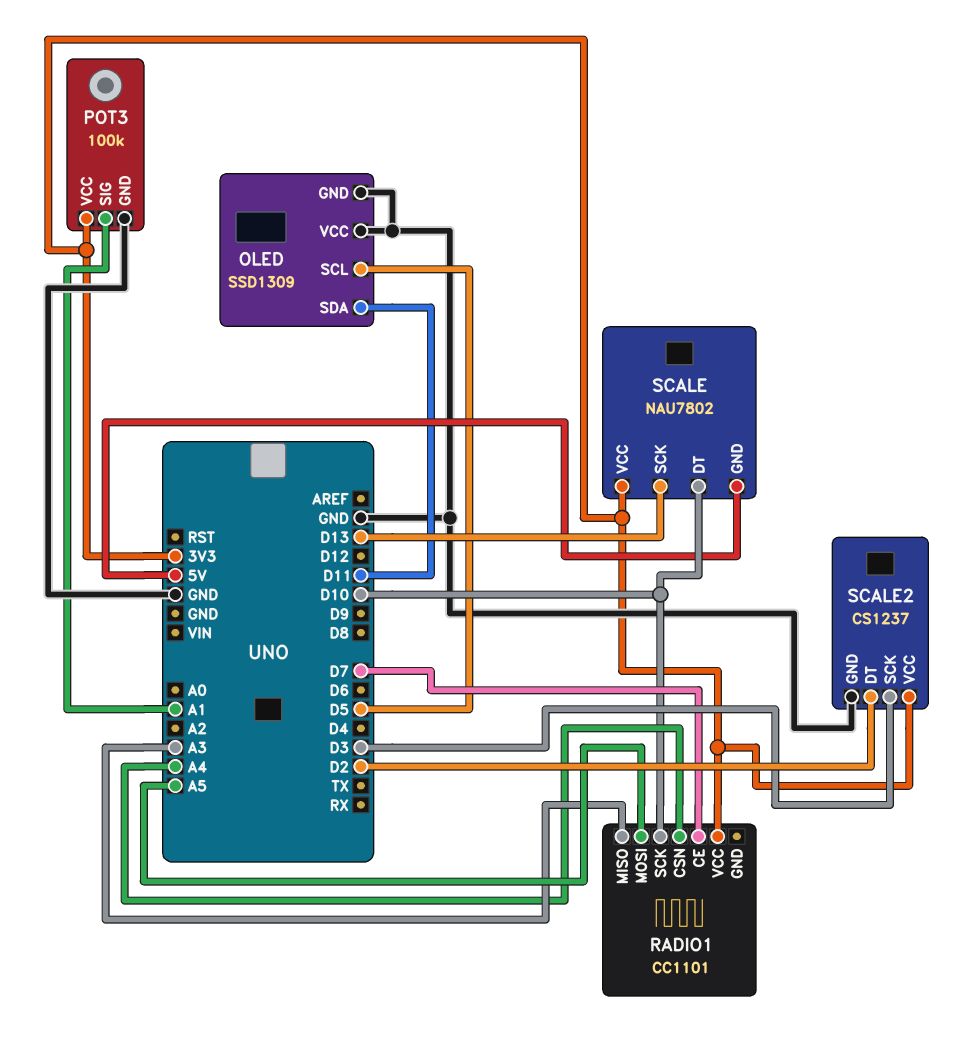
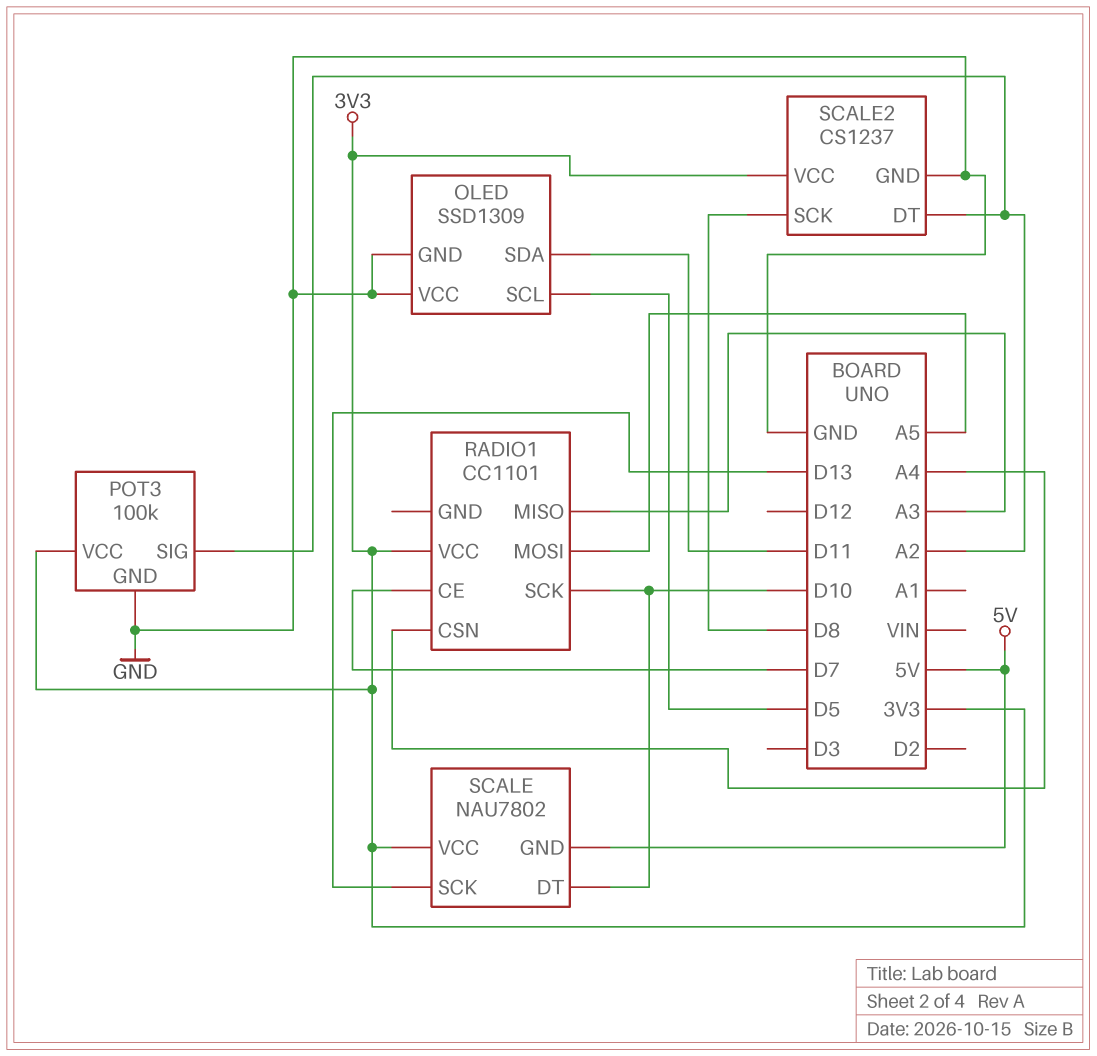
POT3 pin SIG: A1 -> A2
SCALE2 pin DT: D2 -> A2
SCALE2 pin SCK: D3 -> D8

